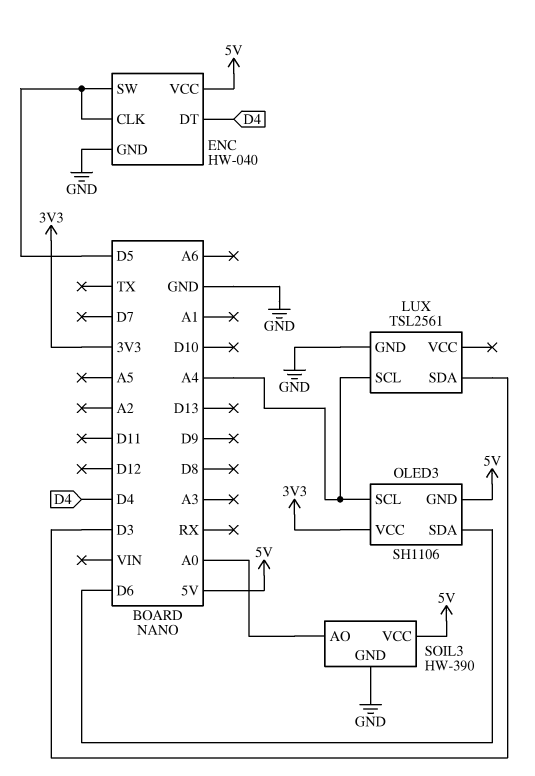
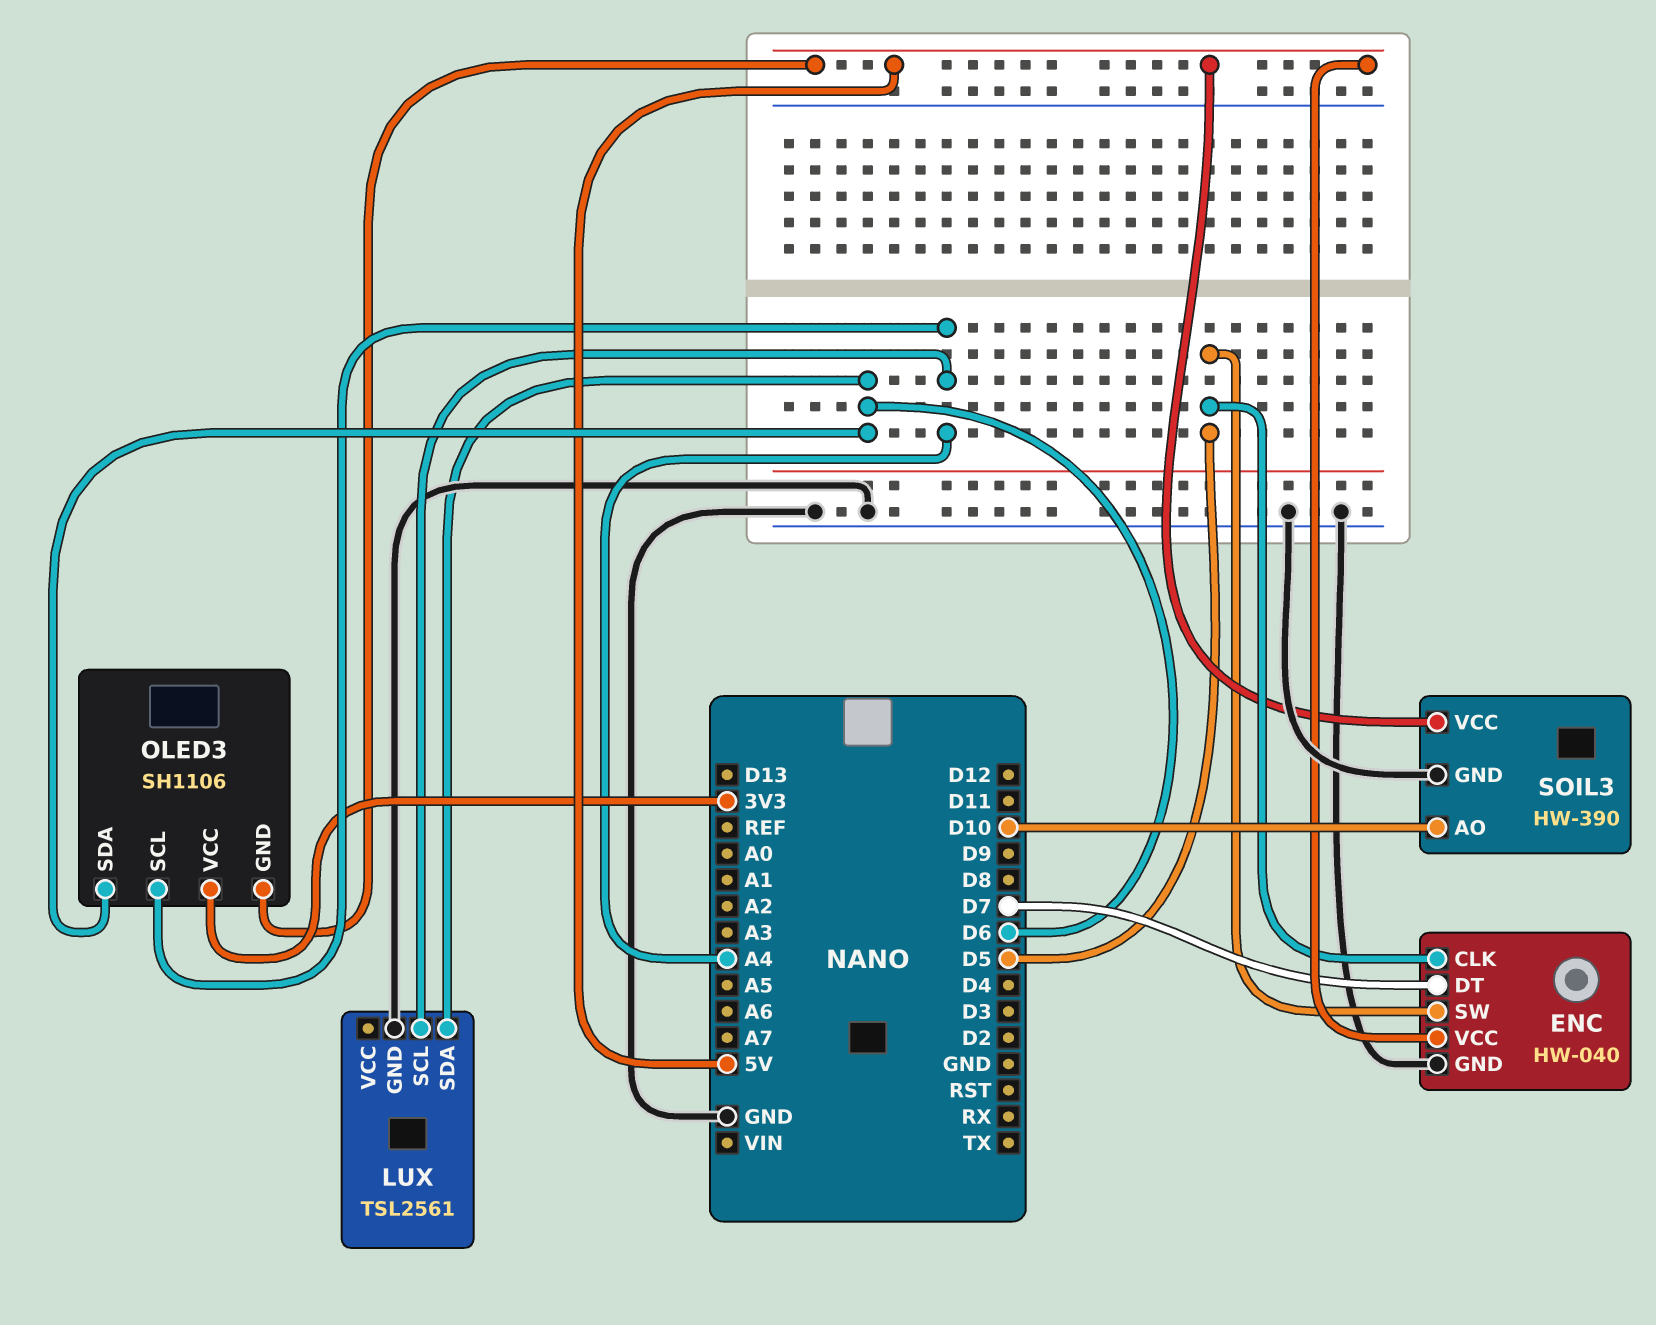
ENC pin DT: D4 -> D7
LUX pin SDA: D3 -> D6
SOIL3 pin AO: A0 -> D10

